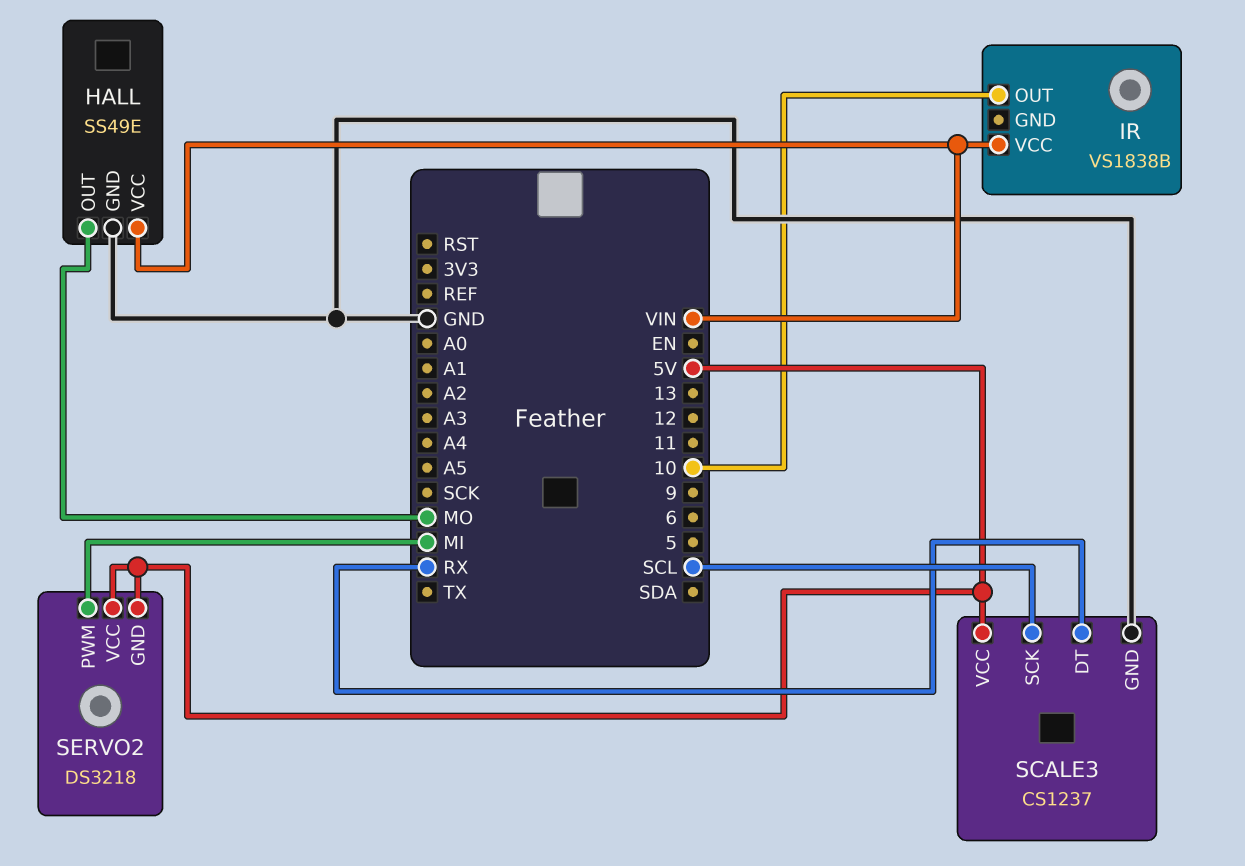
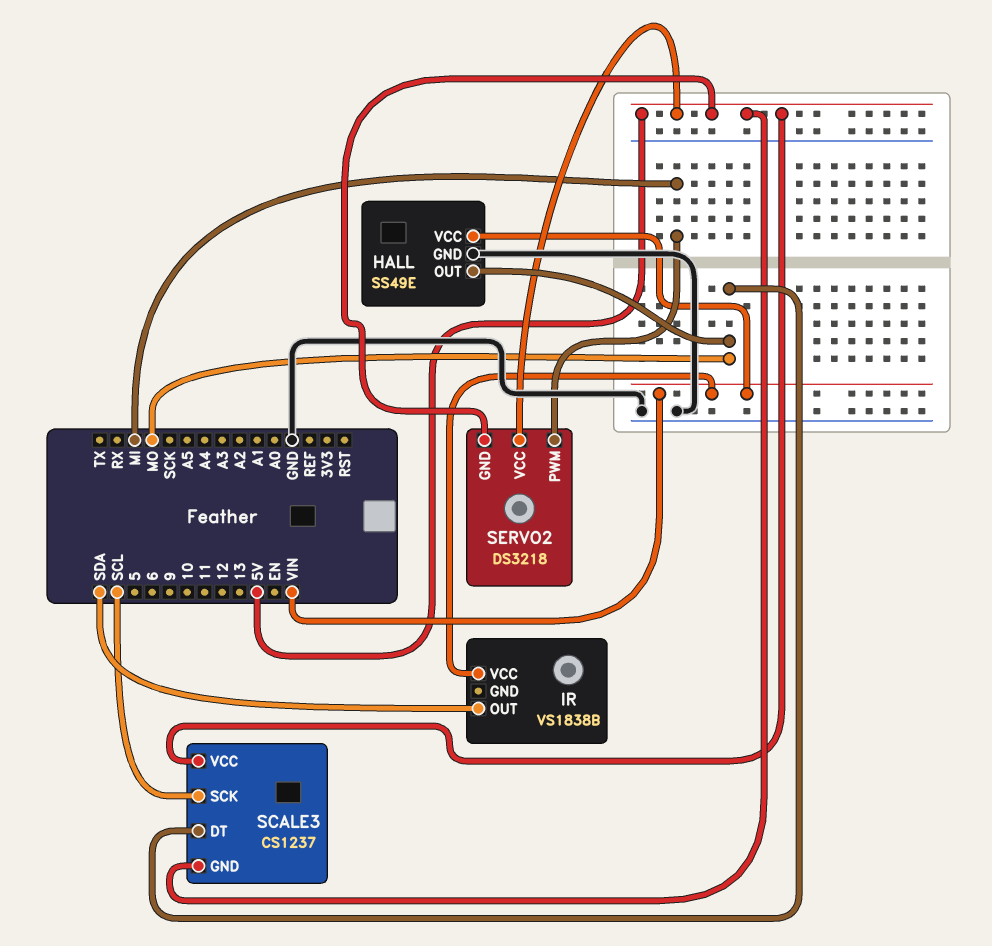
IR pin OUT: 10 -> SDA
SCALE3 pin DT: RX -> MO
SCALE3 pin GND: GND -> 5V

